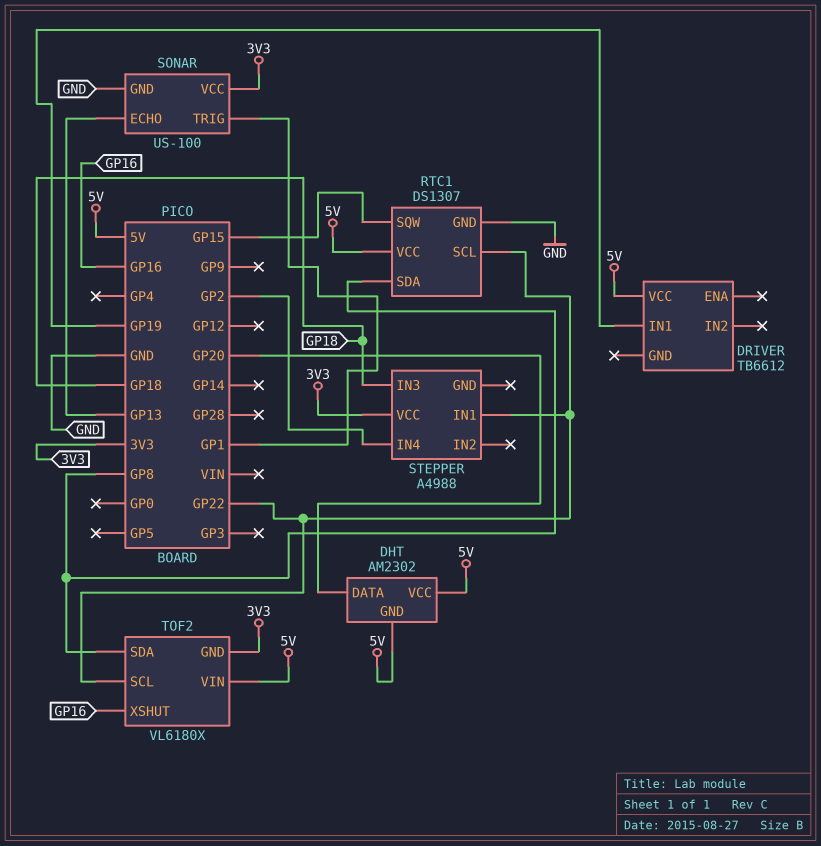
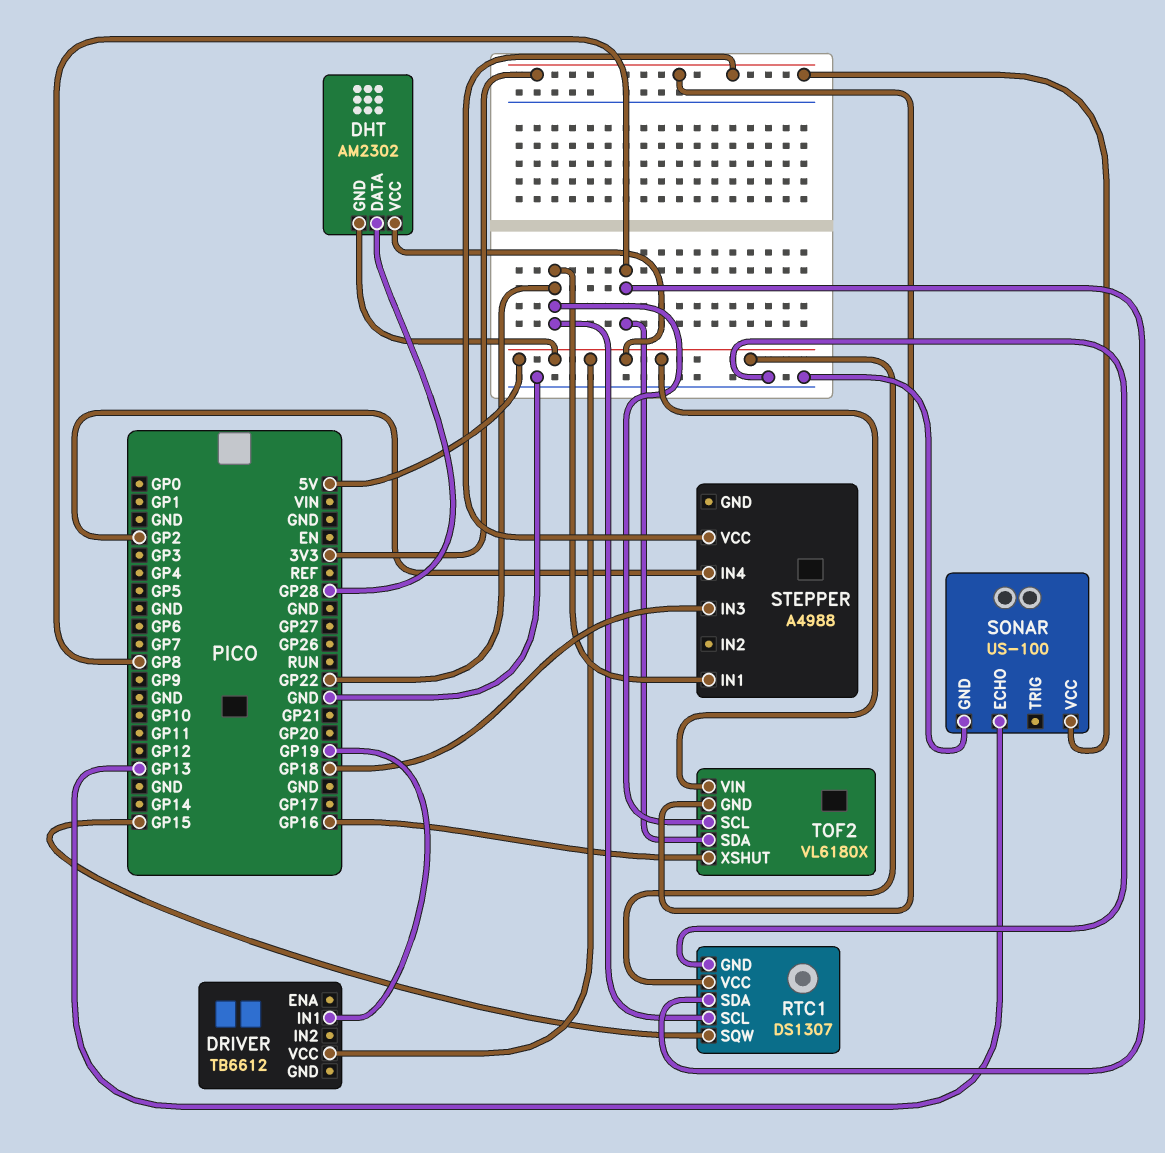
DHT pin DATA: GP20 -> GP28
SONAR pin TRIG: GP1 -> none

